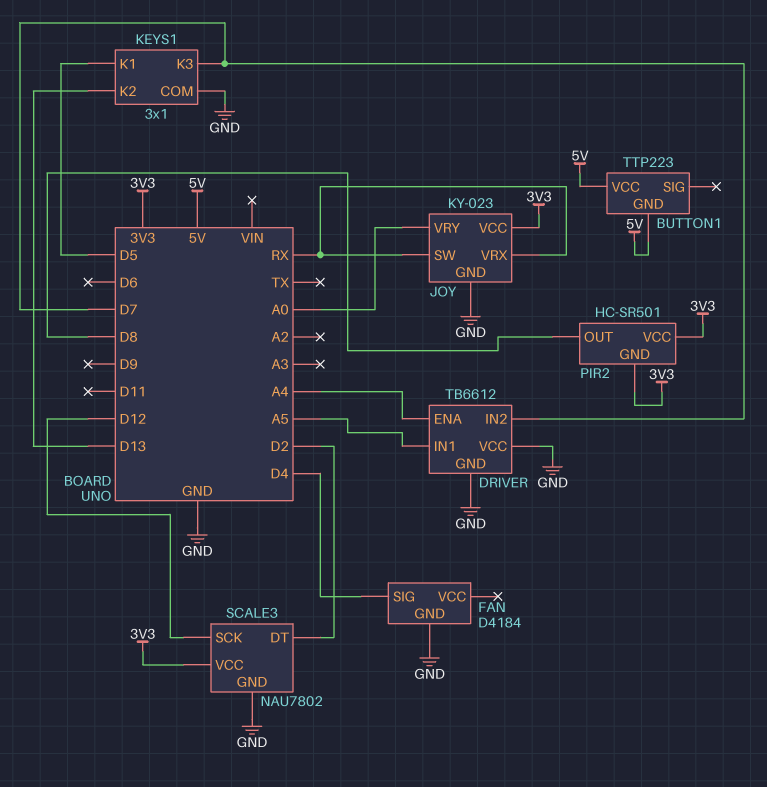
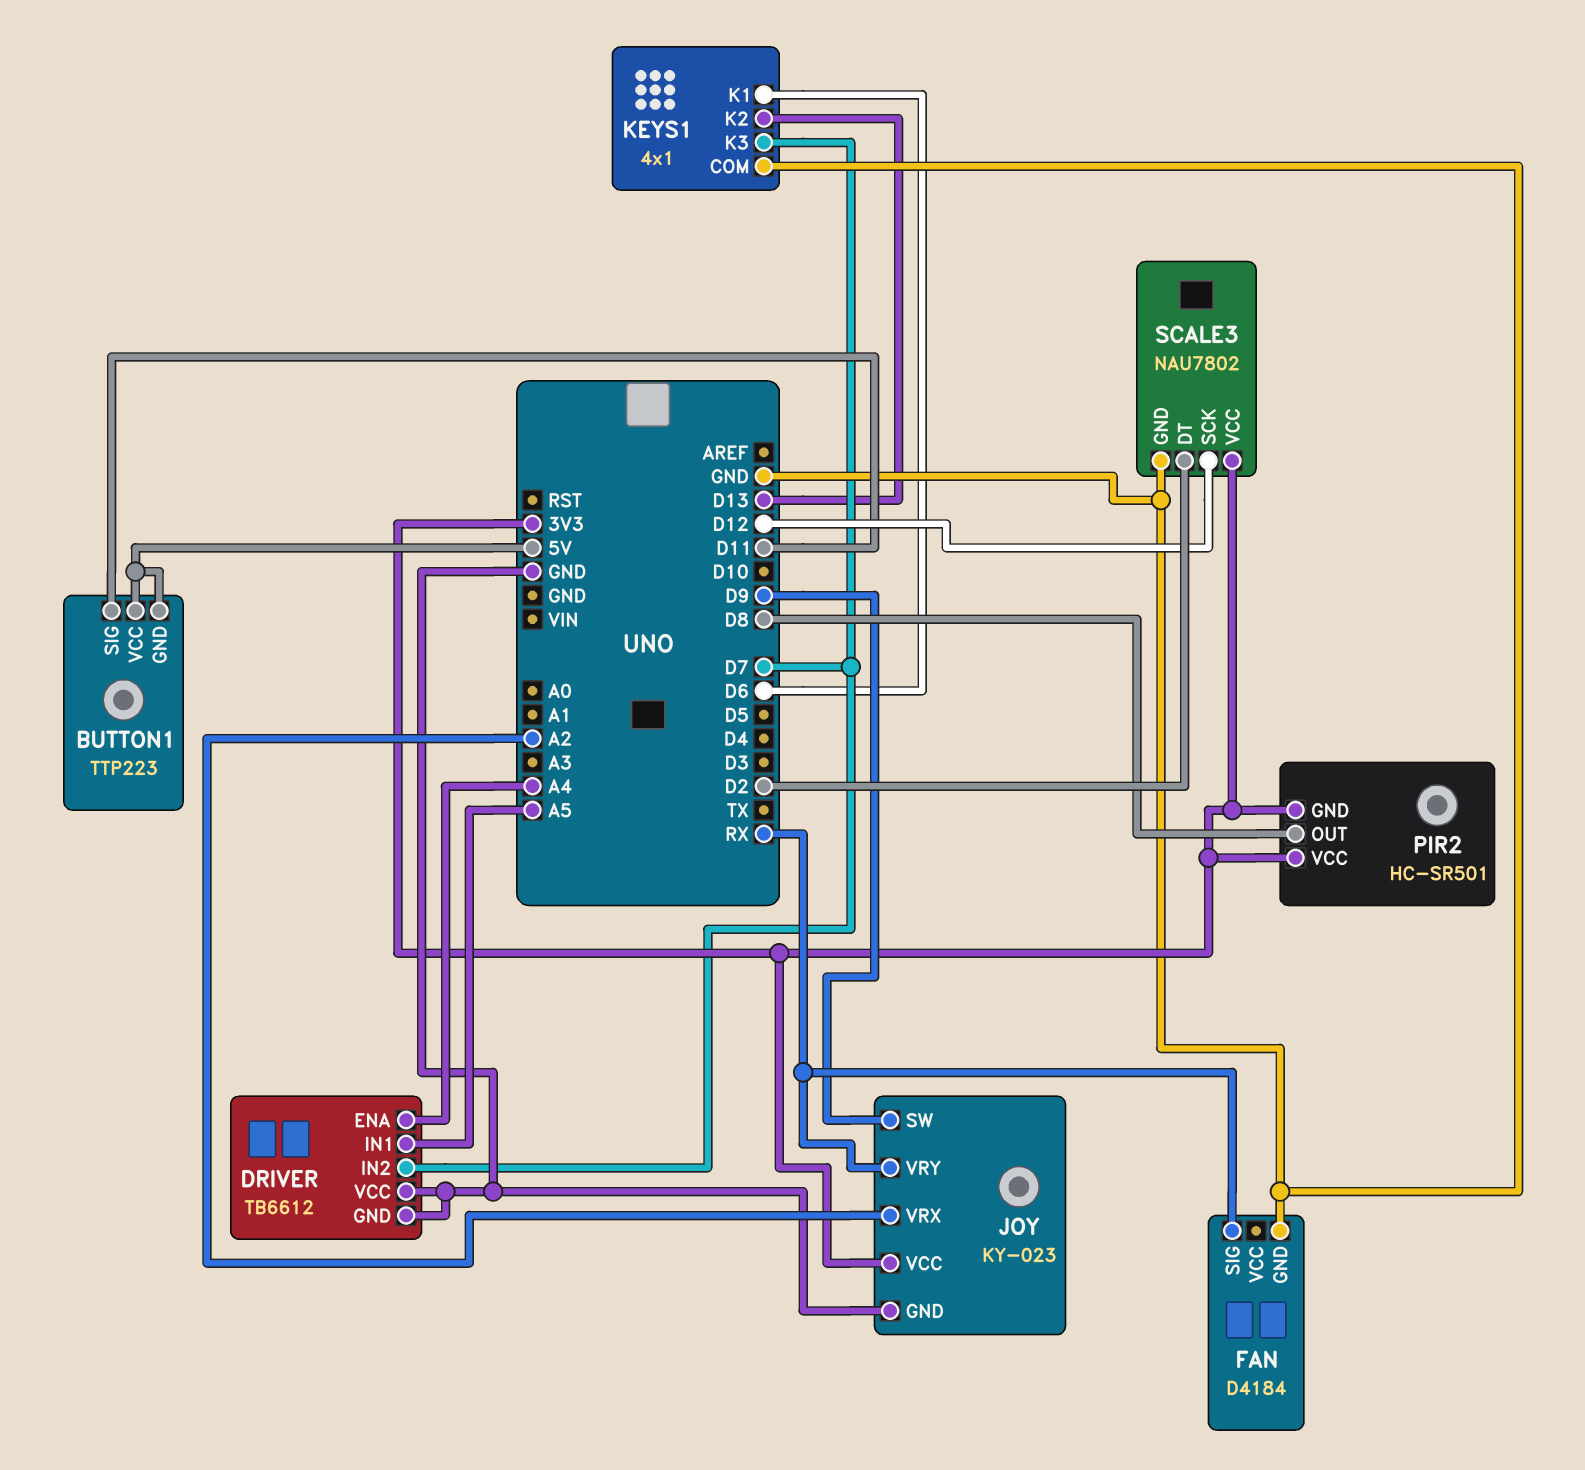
BUTTON1 pin SIG: none -> D11
FAN pin SIG: D4 -> RX
JOY pin SW: RX -> D9
JOY pin VRX: RX -> A2
JOY pin VRY: A0 -> RX
KEYS1: 3x1 -> 4x1
KEYS1 pin K1: D5 -> D6

